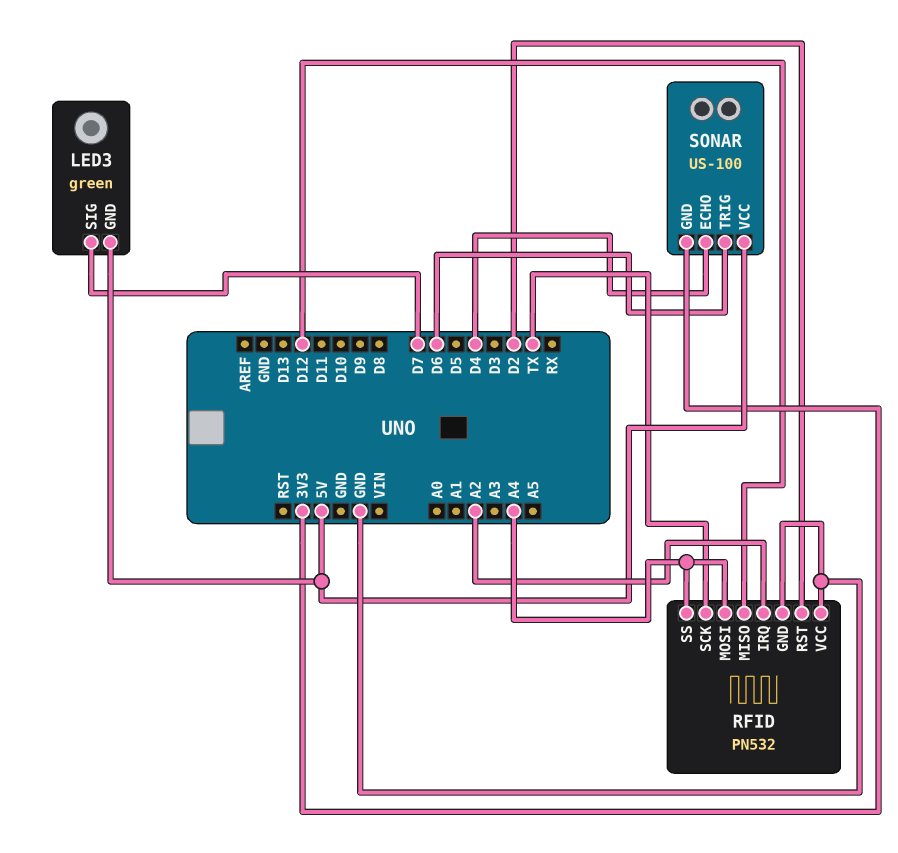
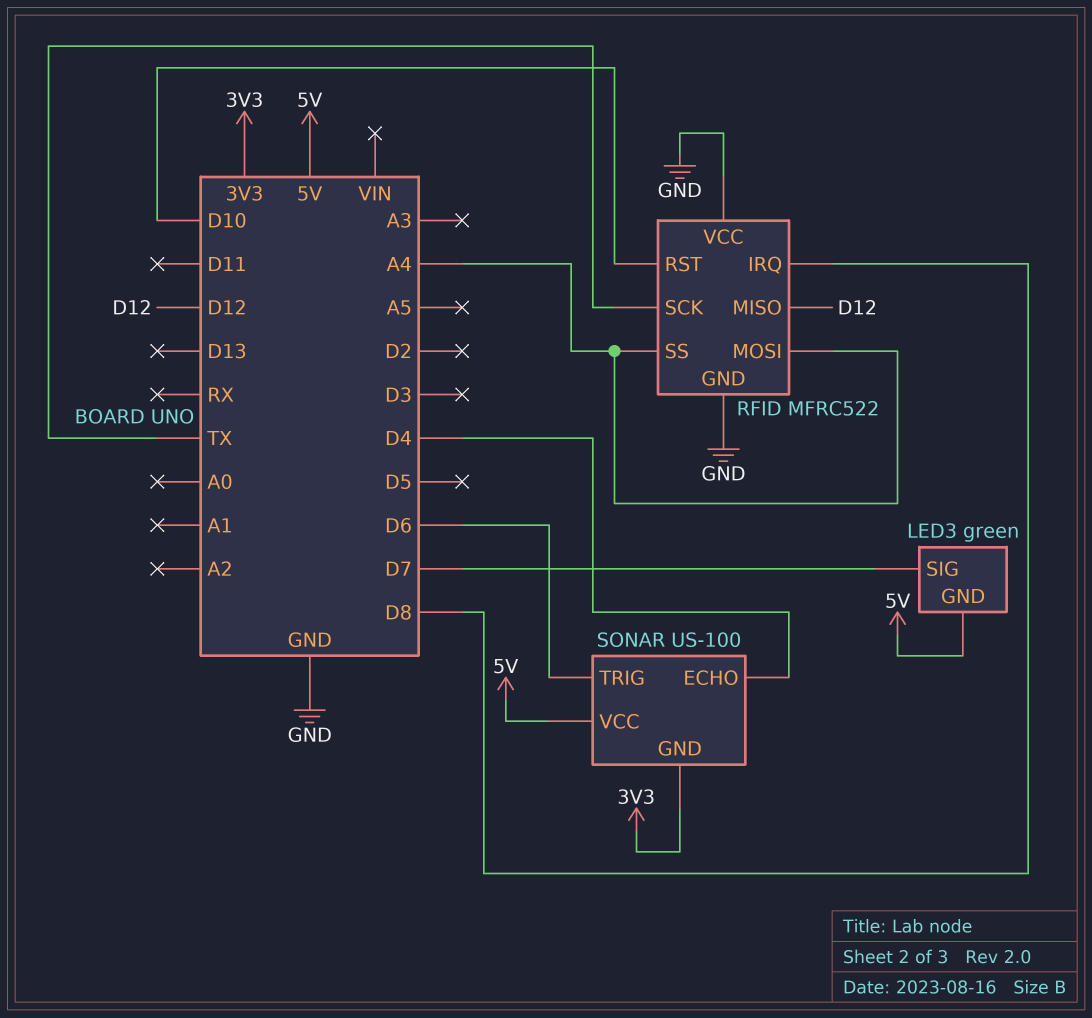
RFID: PN532 -> MFRC522
RFID pin IRQ: A2 -> D8
RFID pin RST: D2 -> D10

